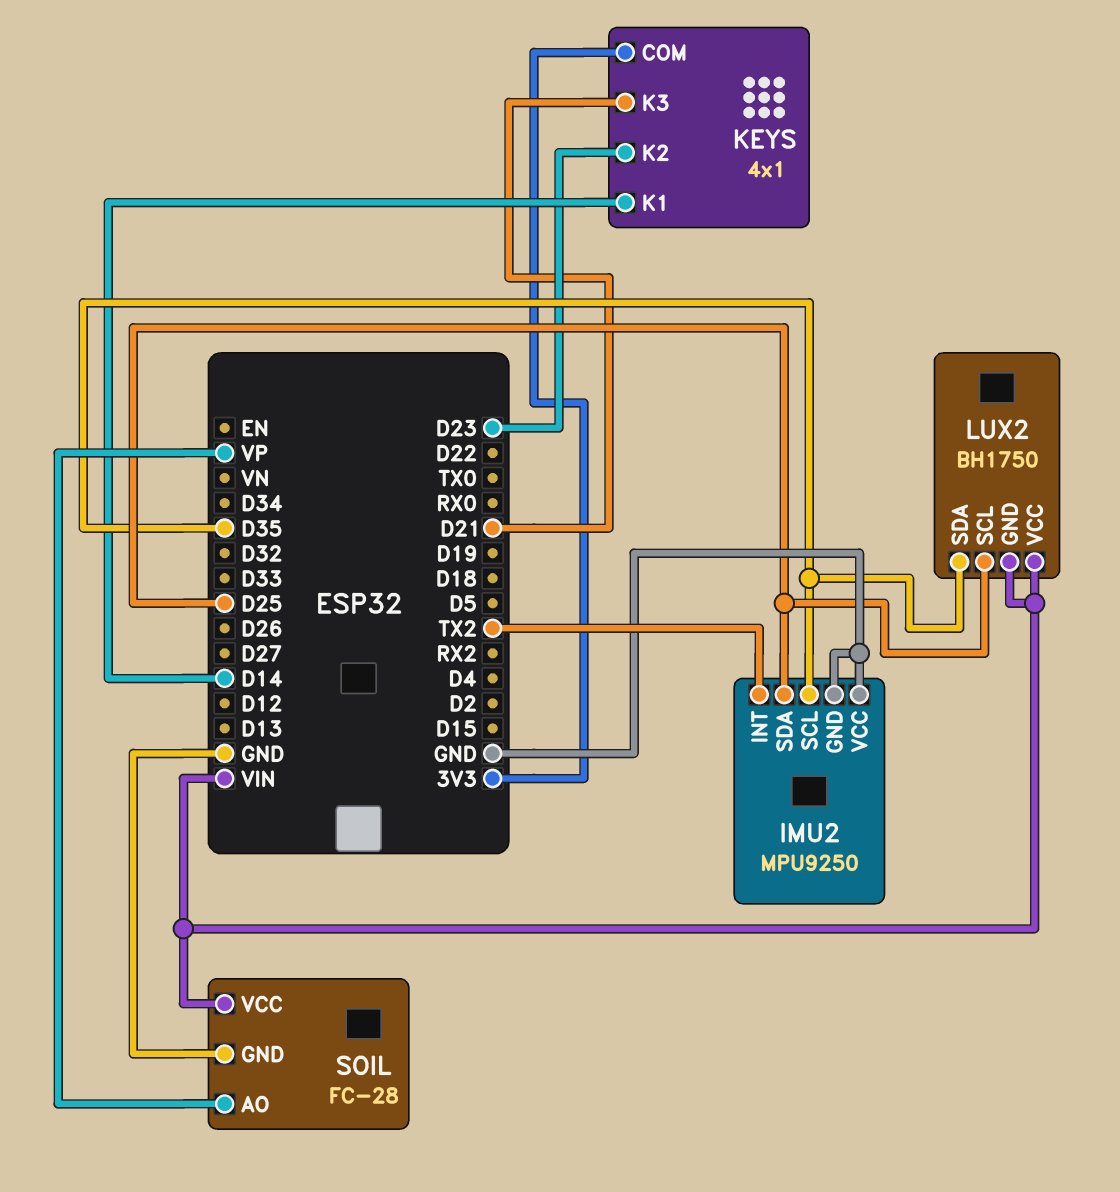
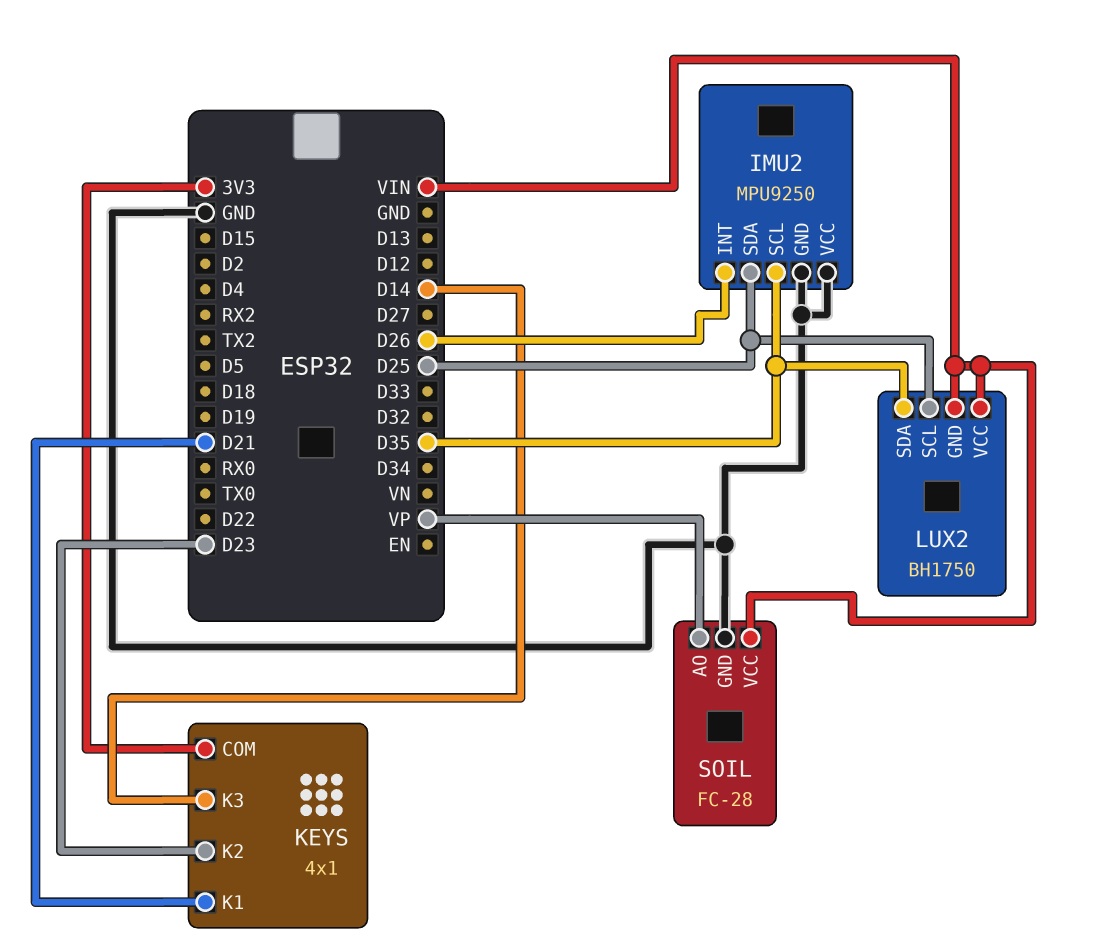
IMU2 pin INT: TX2 -> D26
KEYS pin K1: D14 -> D21
KEYS pin K3: D21 -> D14

